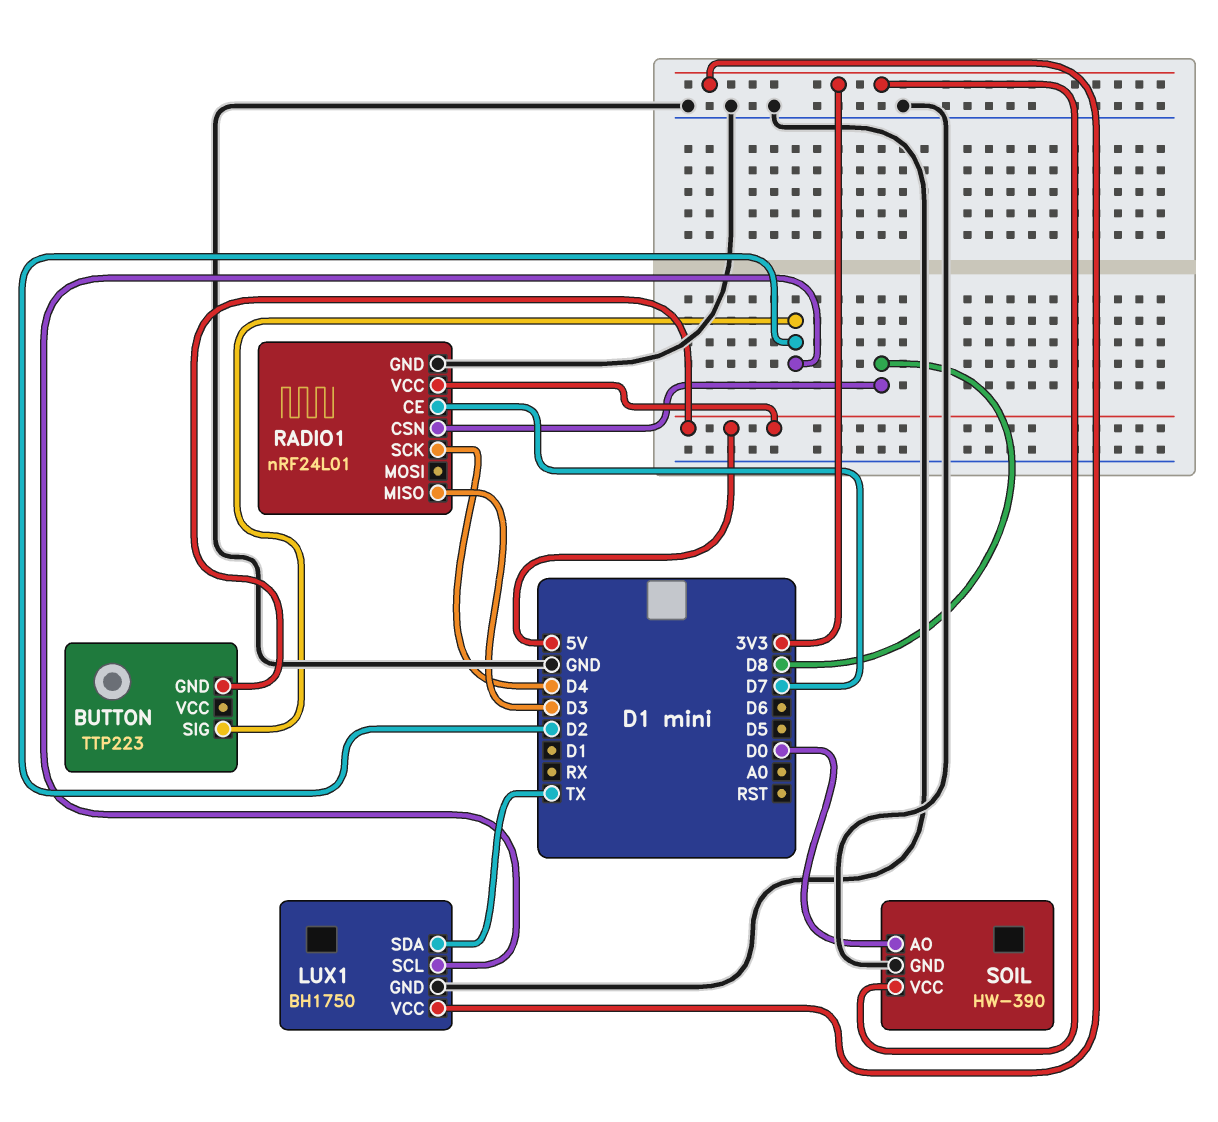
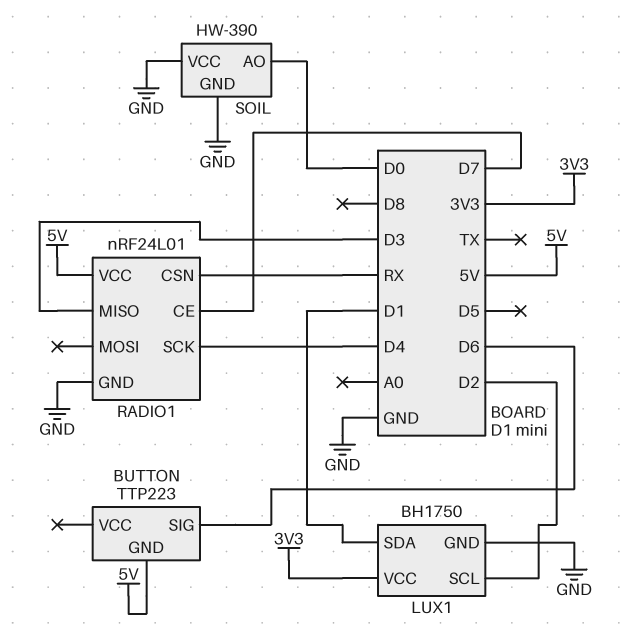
BUTTON pin SIG: D2 -> D6
LUX1 pin SDA: TX -> D1
RADIO1 pin CSN: D8 -> RX
SOIL pin VCC: 3V3 -> GND

